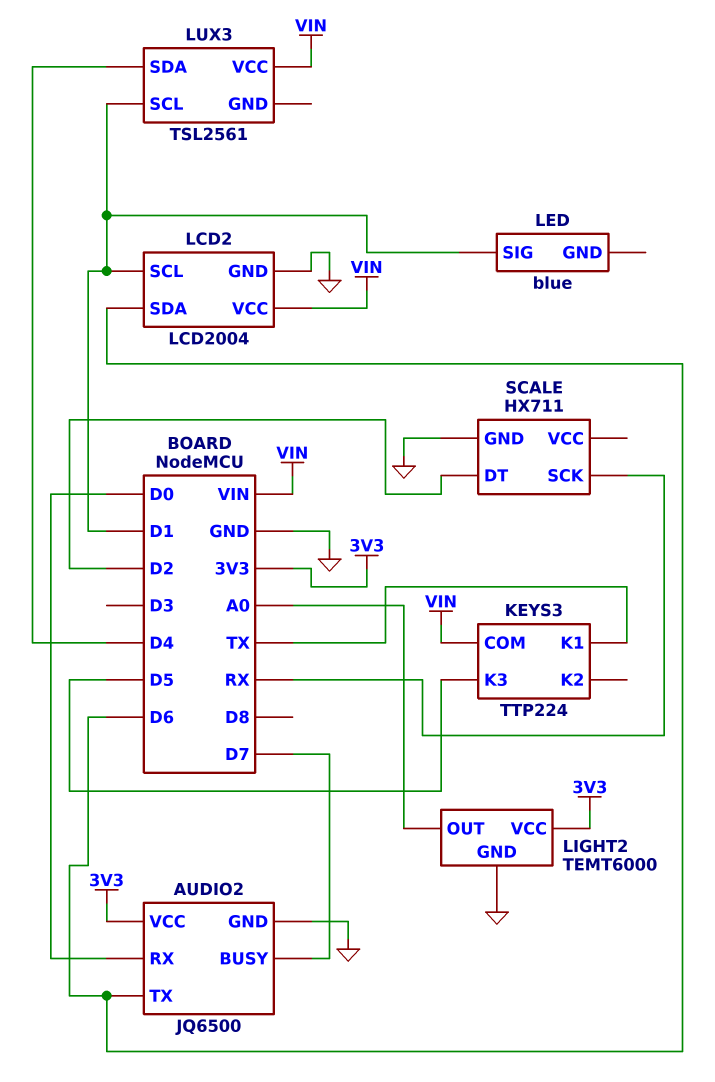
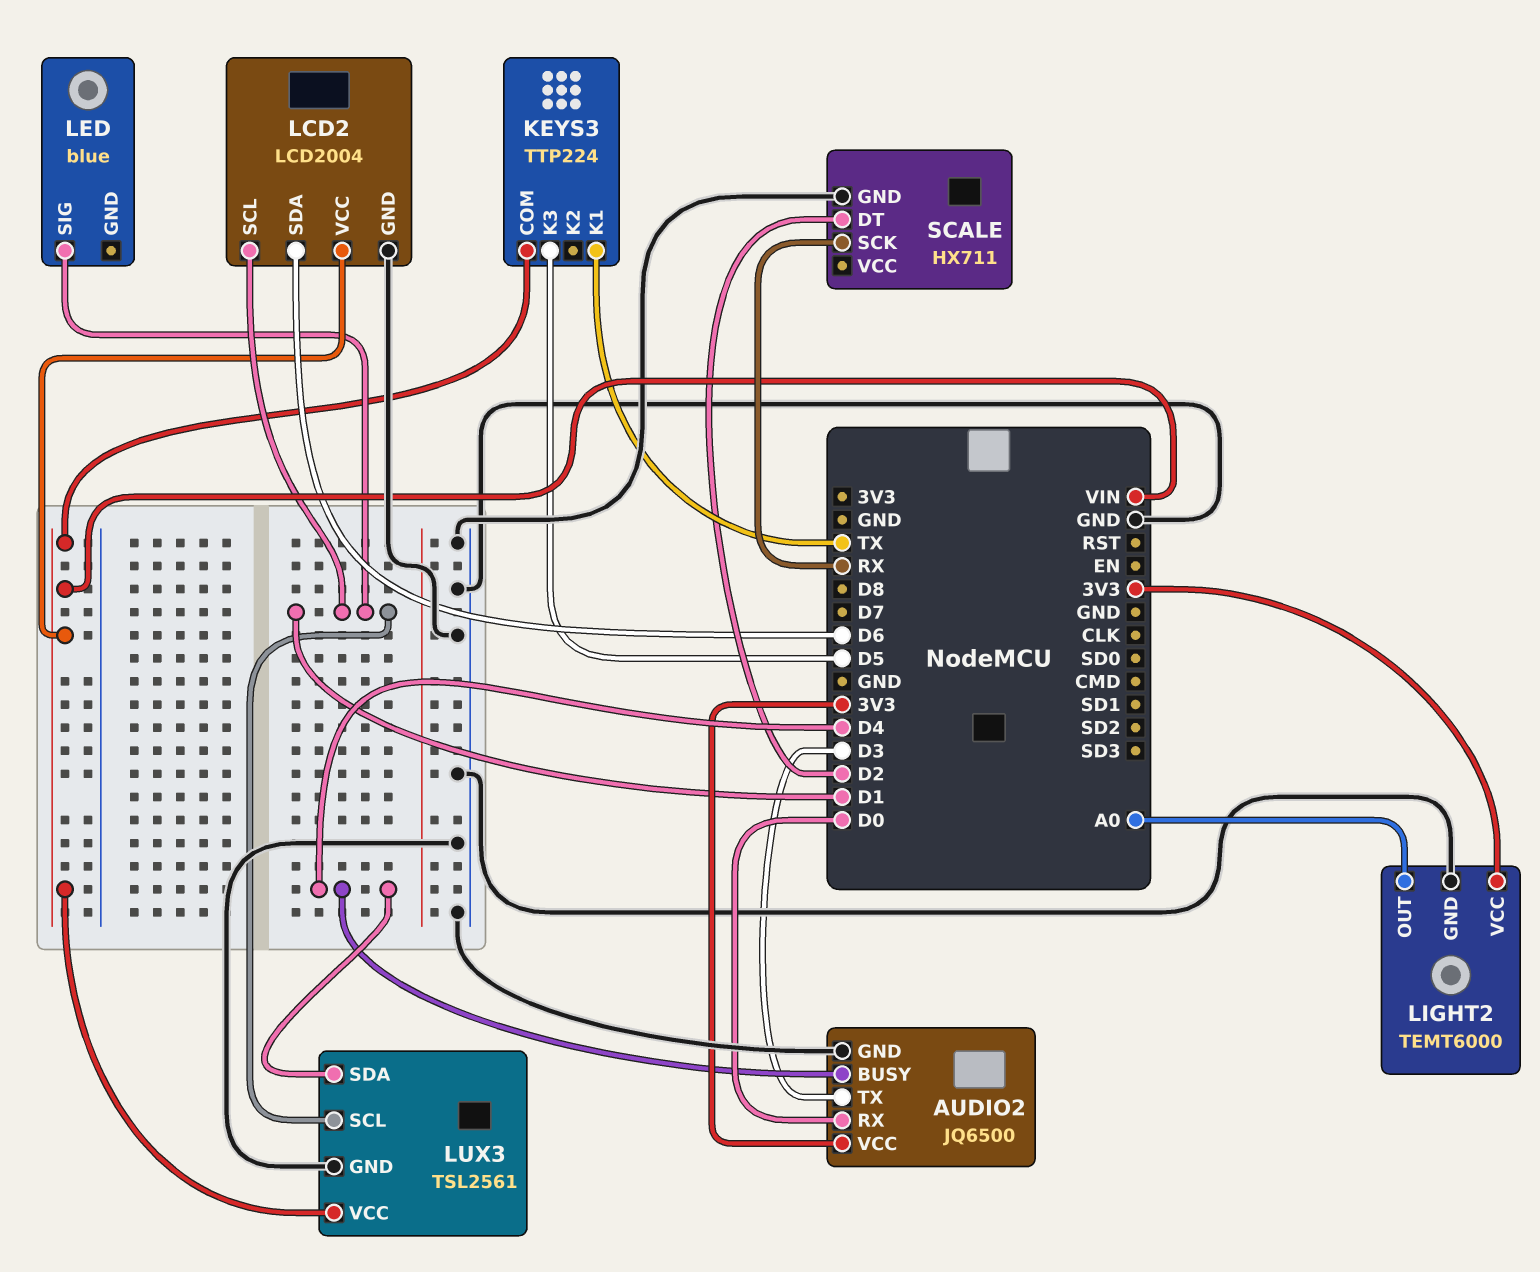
AUDIO2 pin BUSY: D7 -> D4
AUDIO2 pin TX: D6 -> D3
LUX3 pin GND: none -> GND

